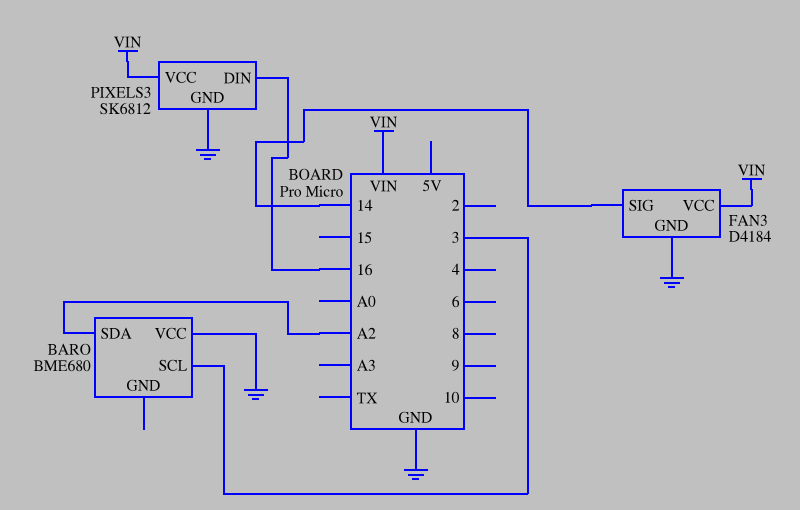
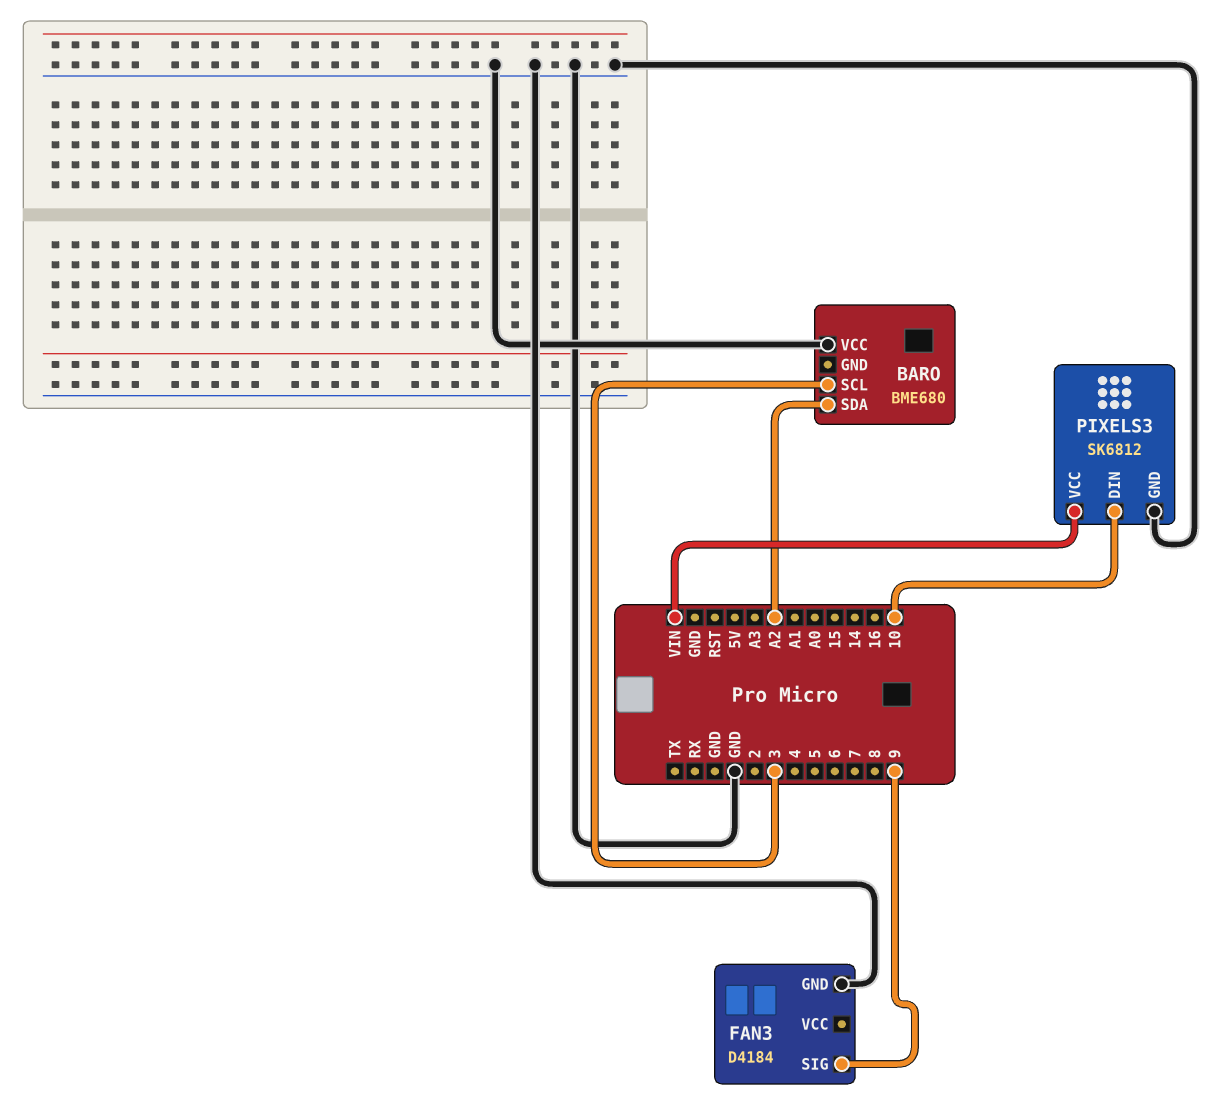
FAN3 pin SIG: 14 -> 9
FAN3 pin VCC: VIN -> none
PIXELS3 pin DIN: 16 -> 10

